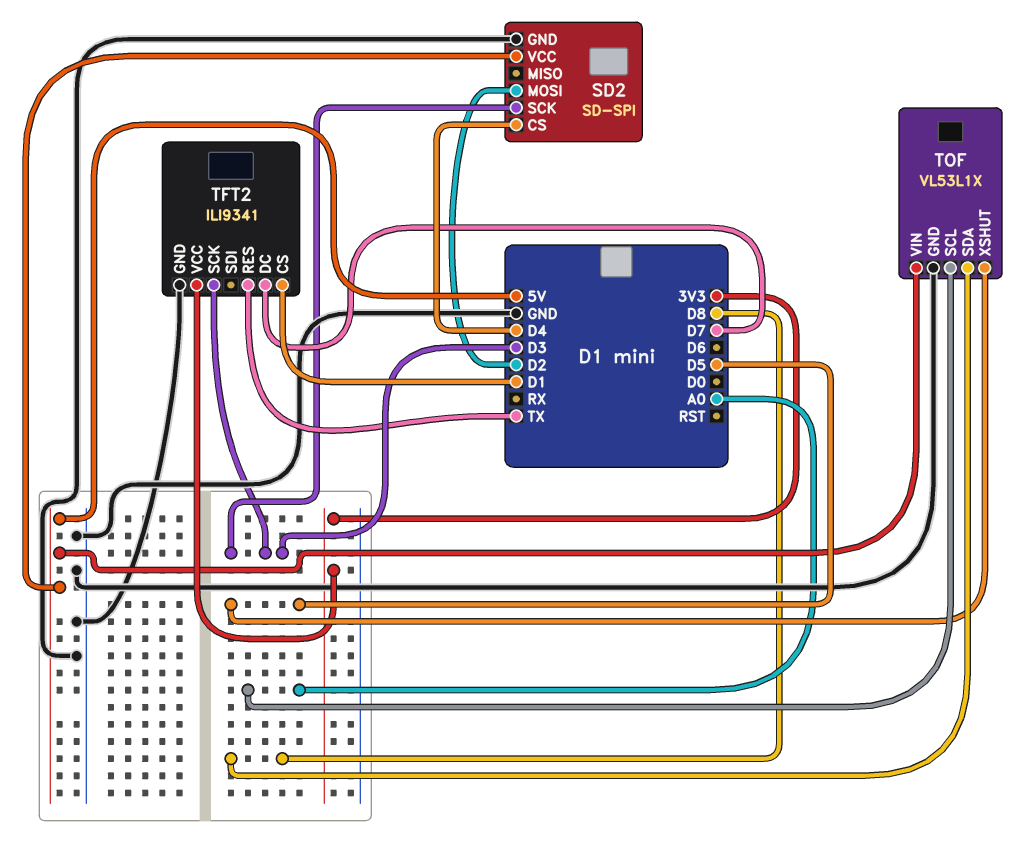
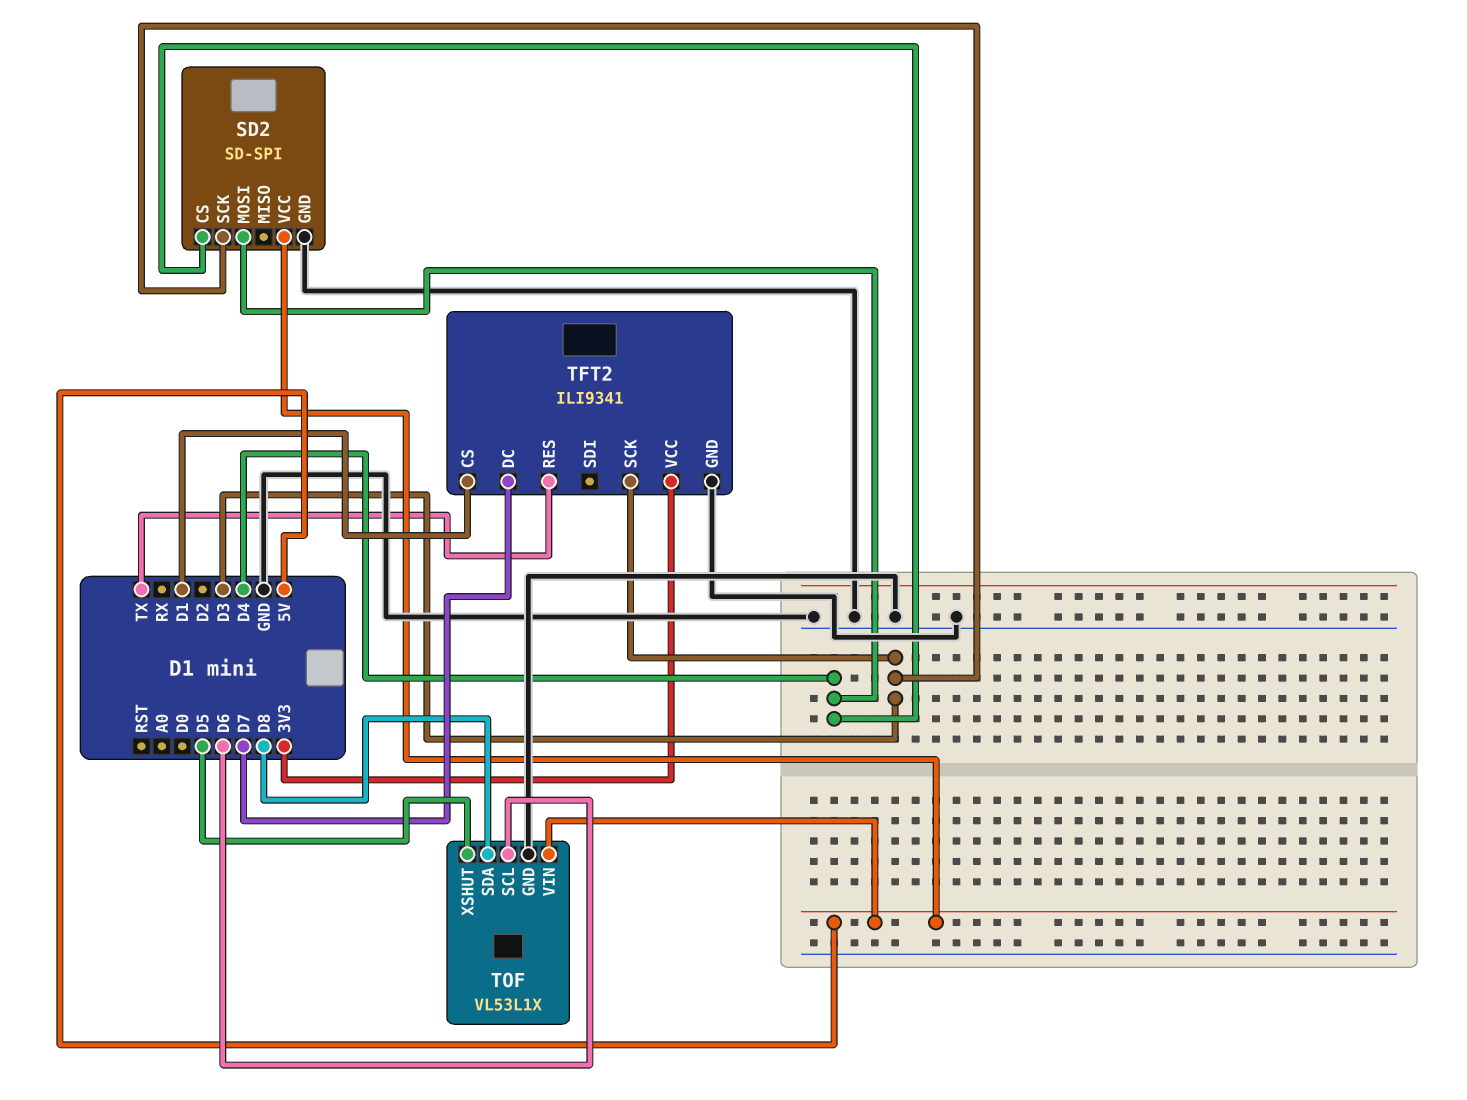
SD2 pin MOSI: D2 -> D4
TOF pin SCL: A0 -> D6

